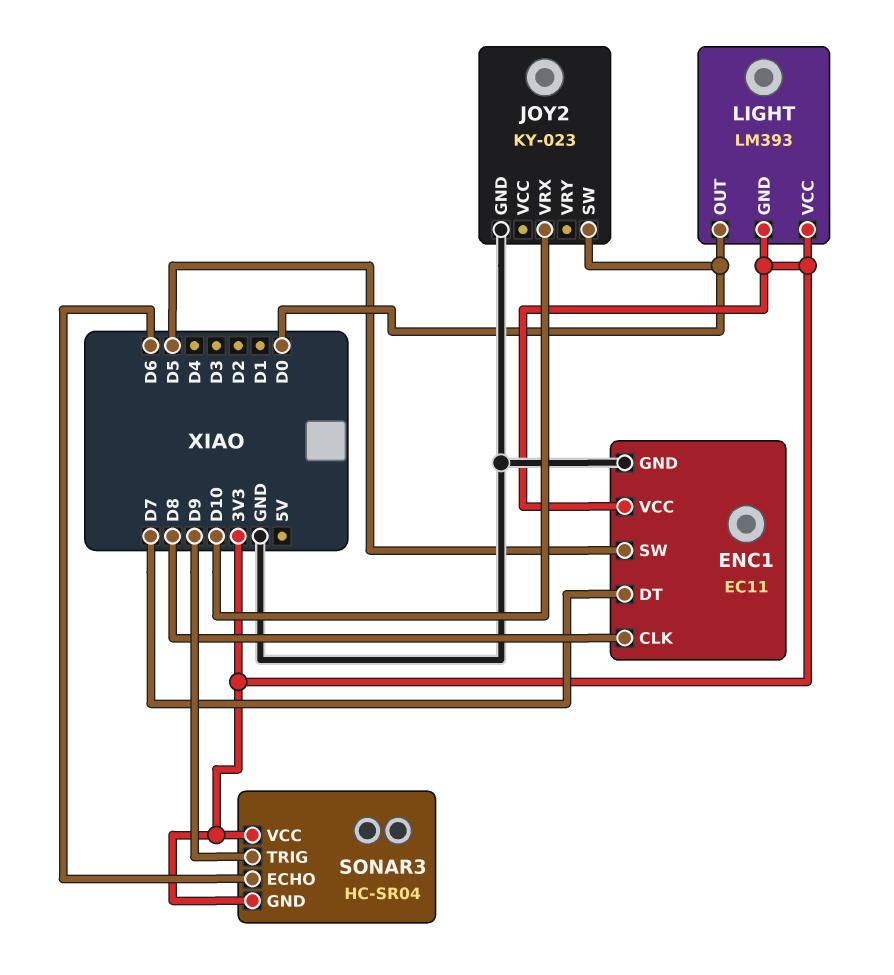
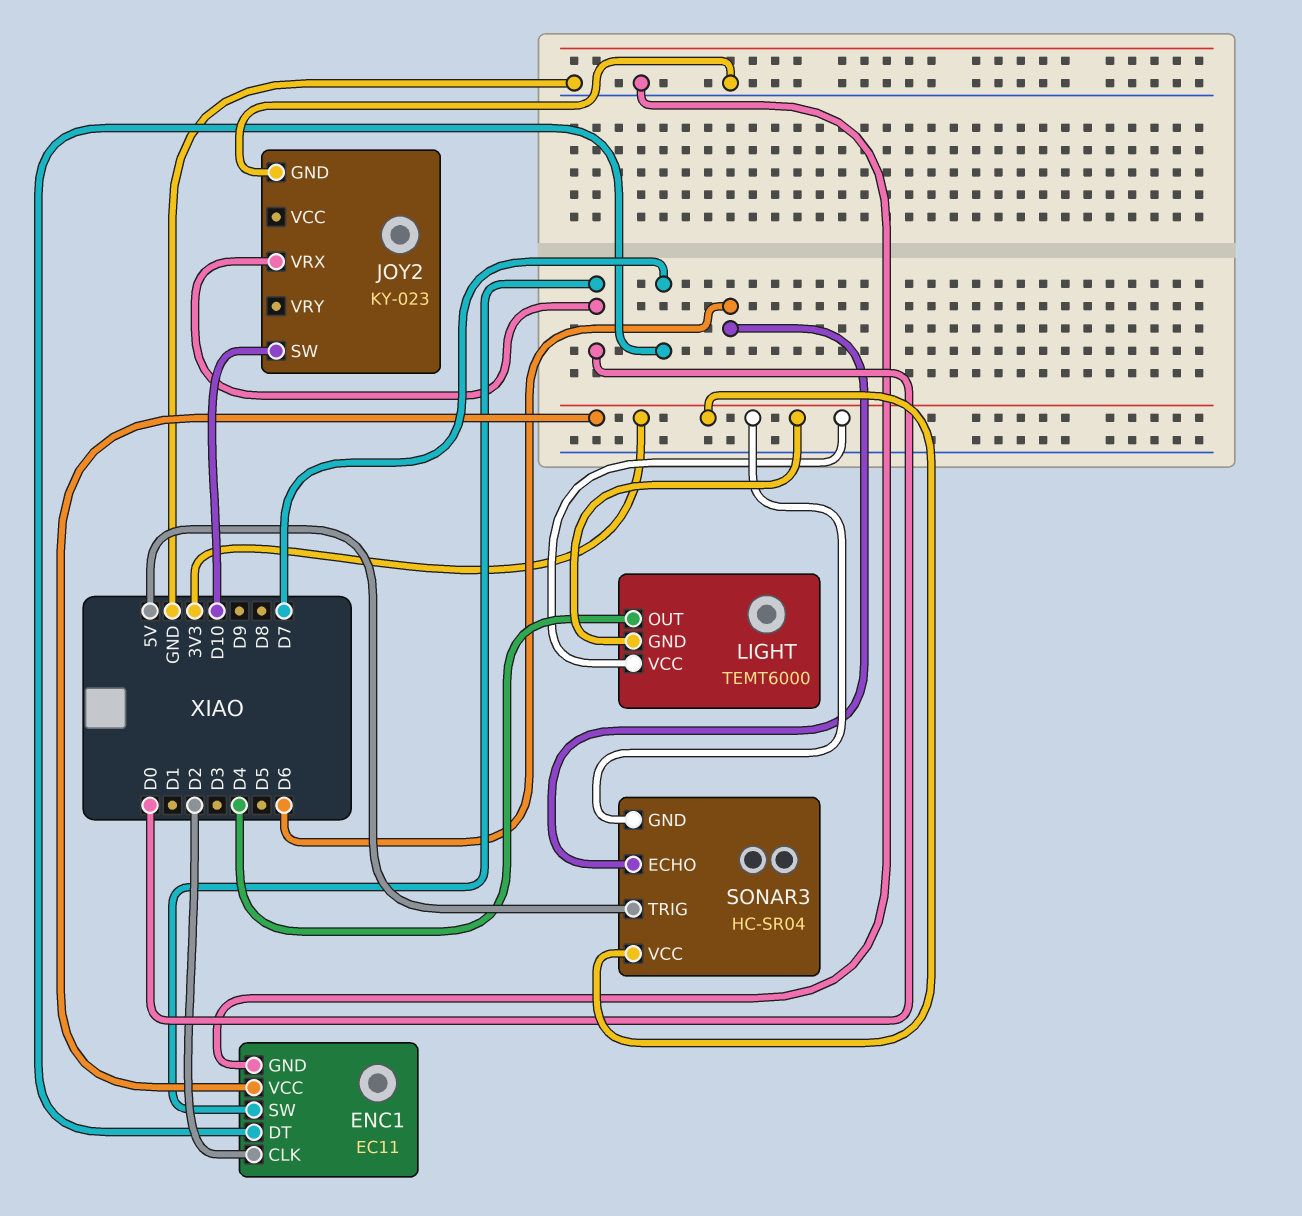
ENC1 pin CLK: D8 -> D2
ENC1 pin SW: D5 -> D0
JOY2 pin SW: D0 -> D10
JOY2 pin VRX: D10 -> D0
LIGHT: LM393 -> TEMT6000
LIGHT pin OUT: D0 -> D4
SONAR3 pin TRIG: D9 -> 5V

